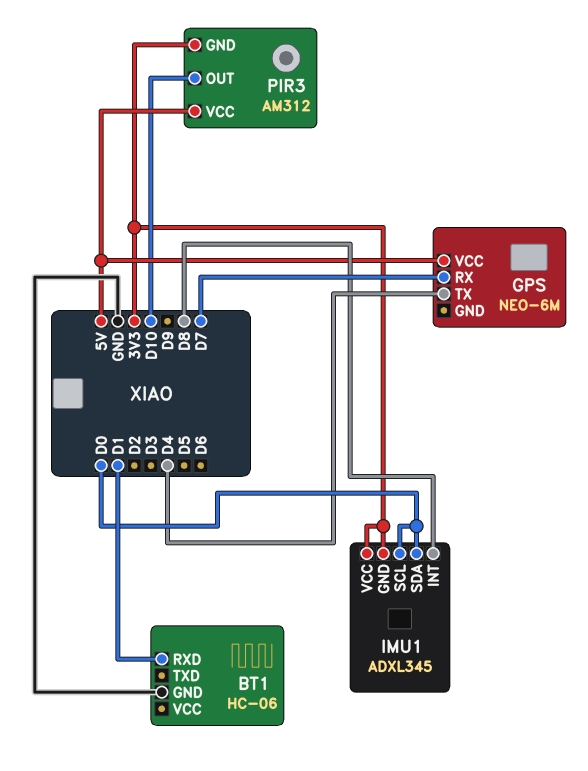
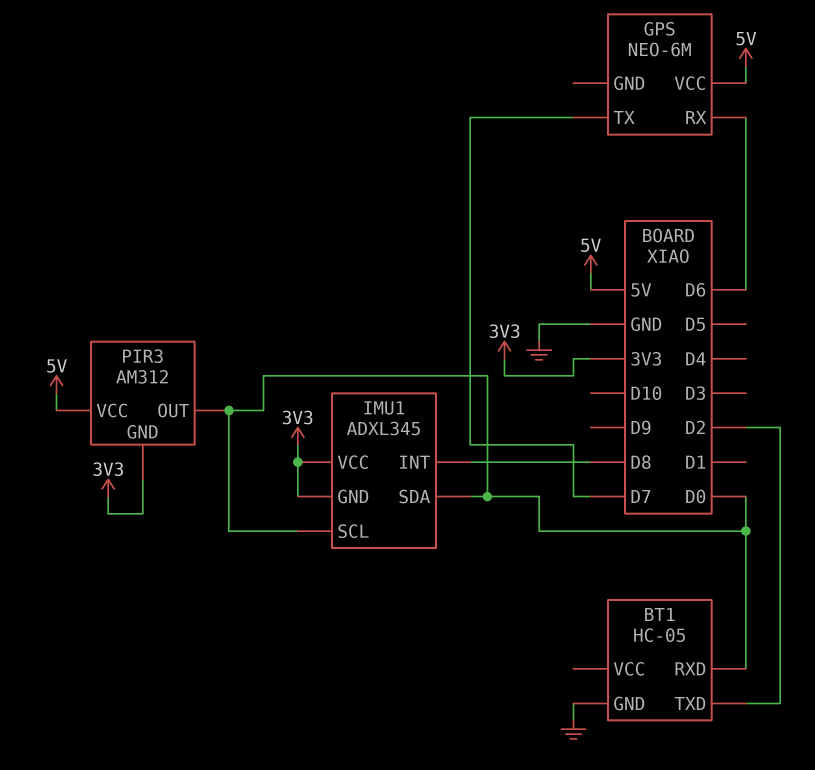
BT1: HC-06 -> HC-05
BT1 pin RXD: D1 -> D0
BT1 pin TXD: none -> D2
GPS pin RX: D7 -> D6
GPS pin TX: D4 -> D7
PIR3 pin OUT: D10 -> D0

